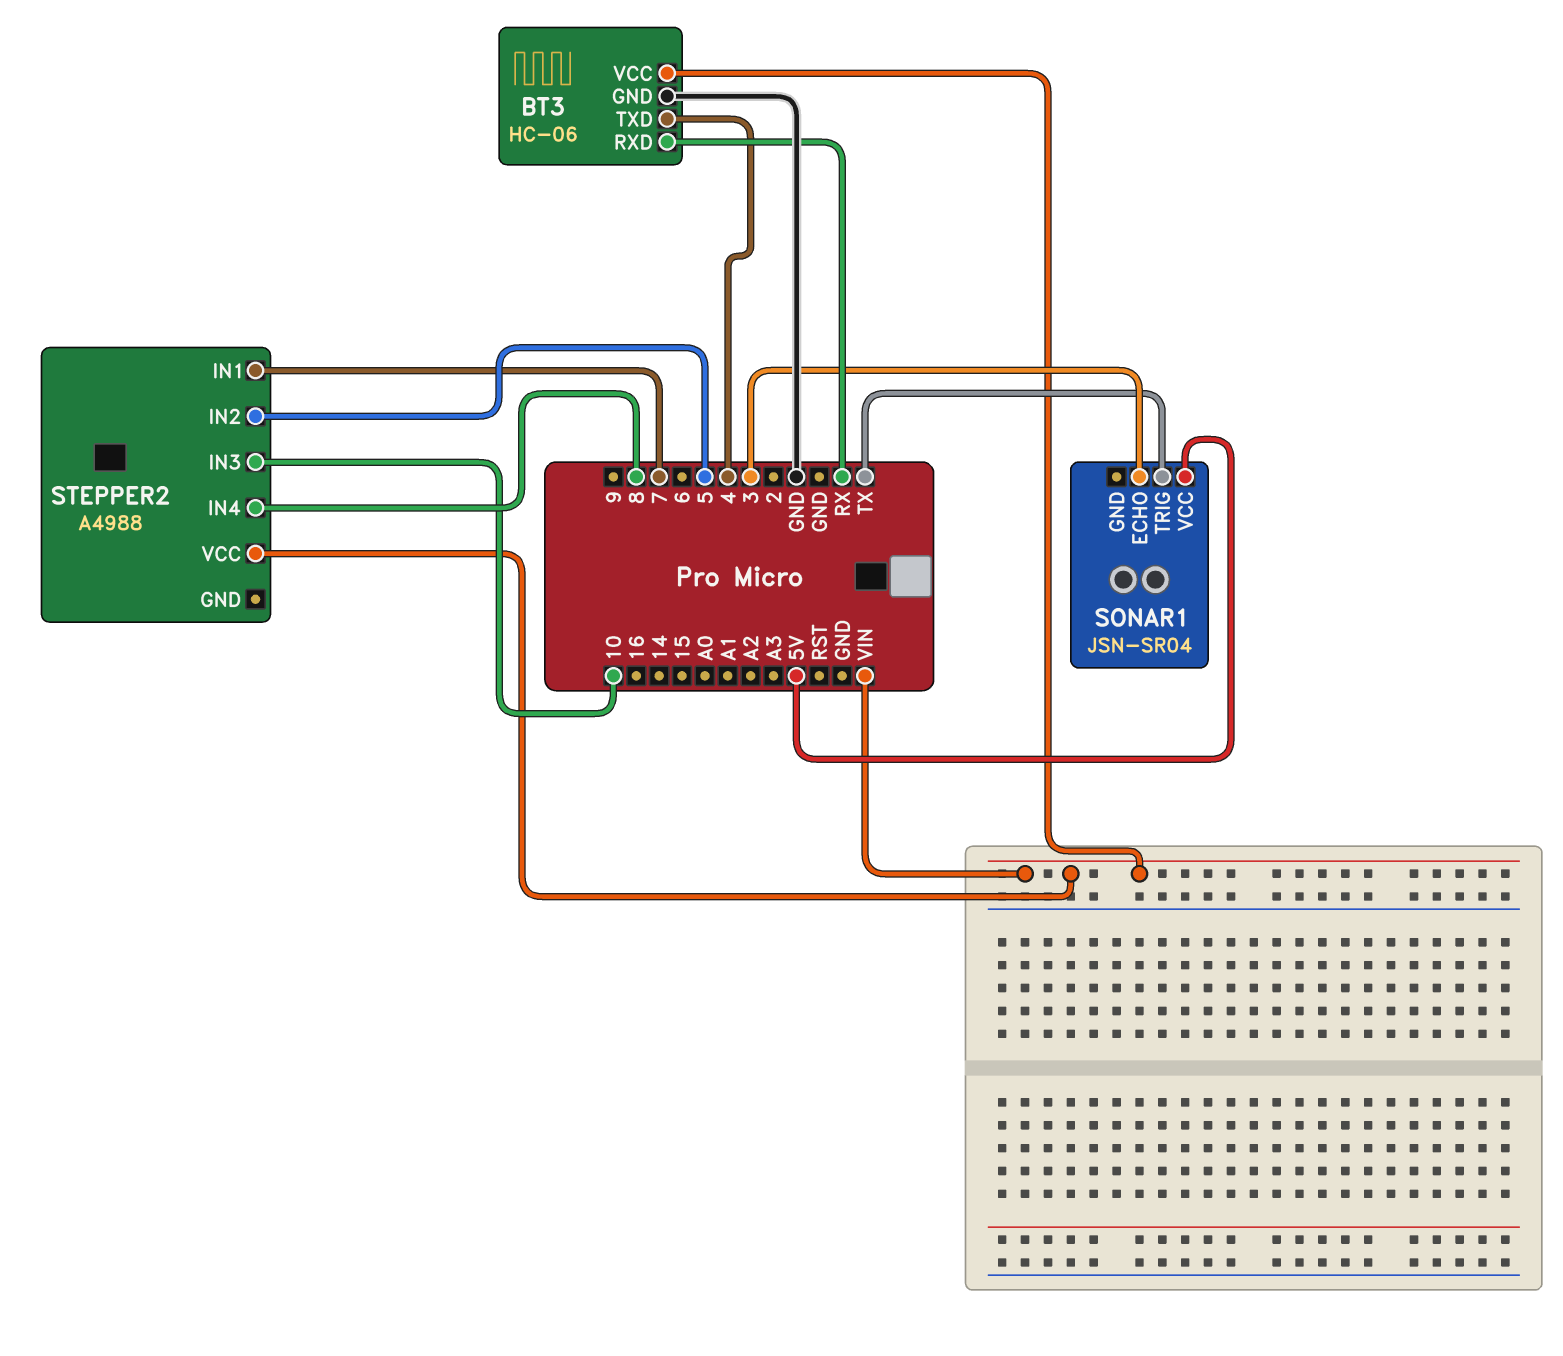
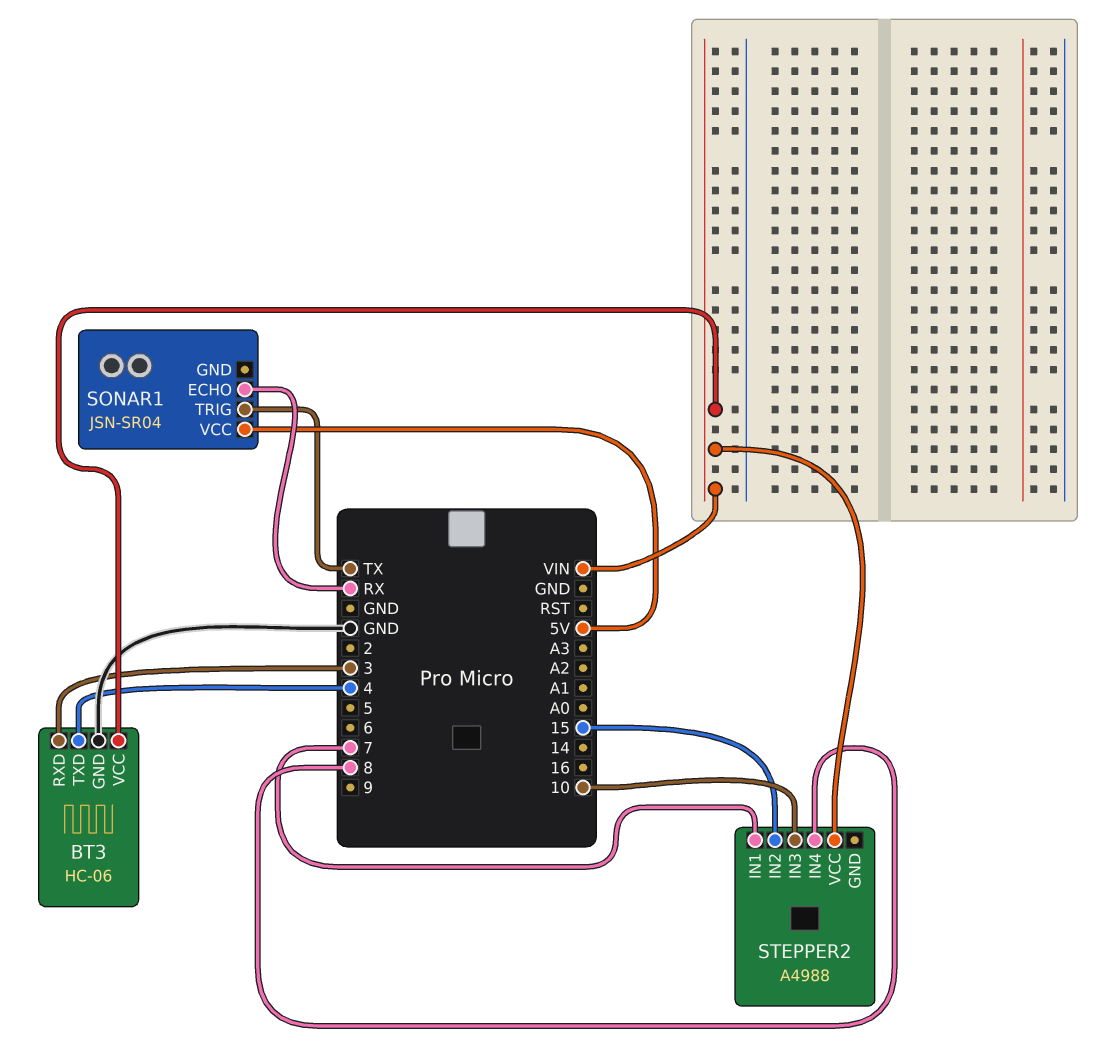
BT3 pin RXD: RX -> 3
SONAR1 pin ECHO: 3 -> RX
STEPPER2 pin IN2: 5 -> 15

